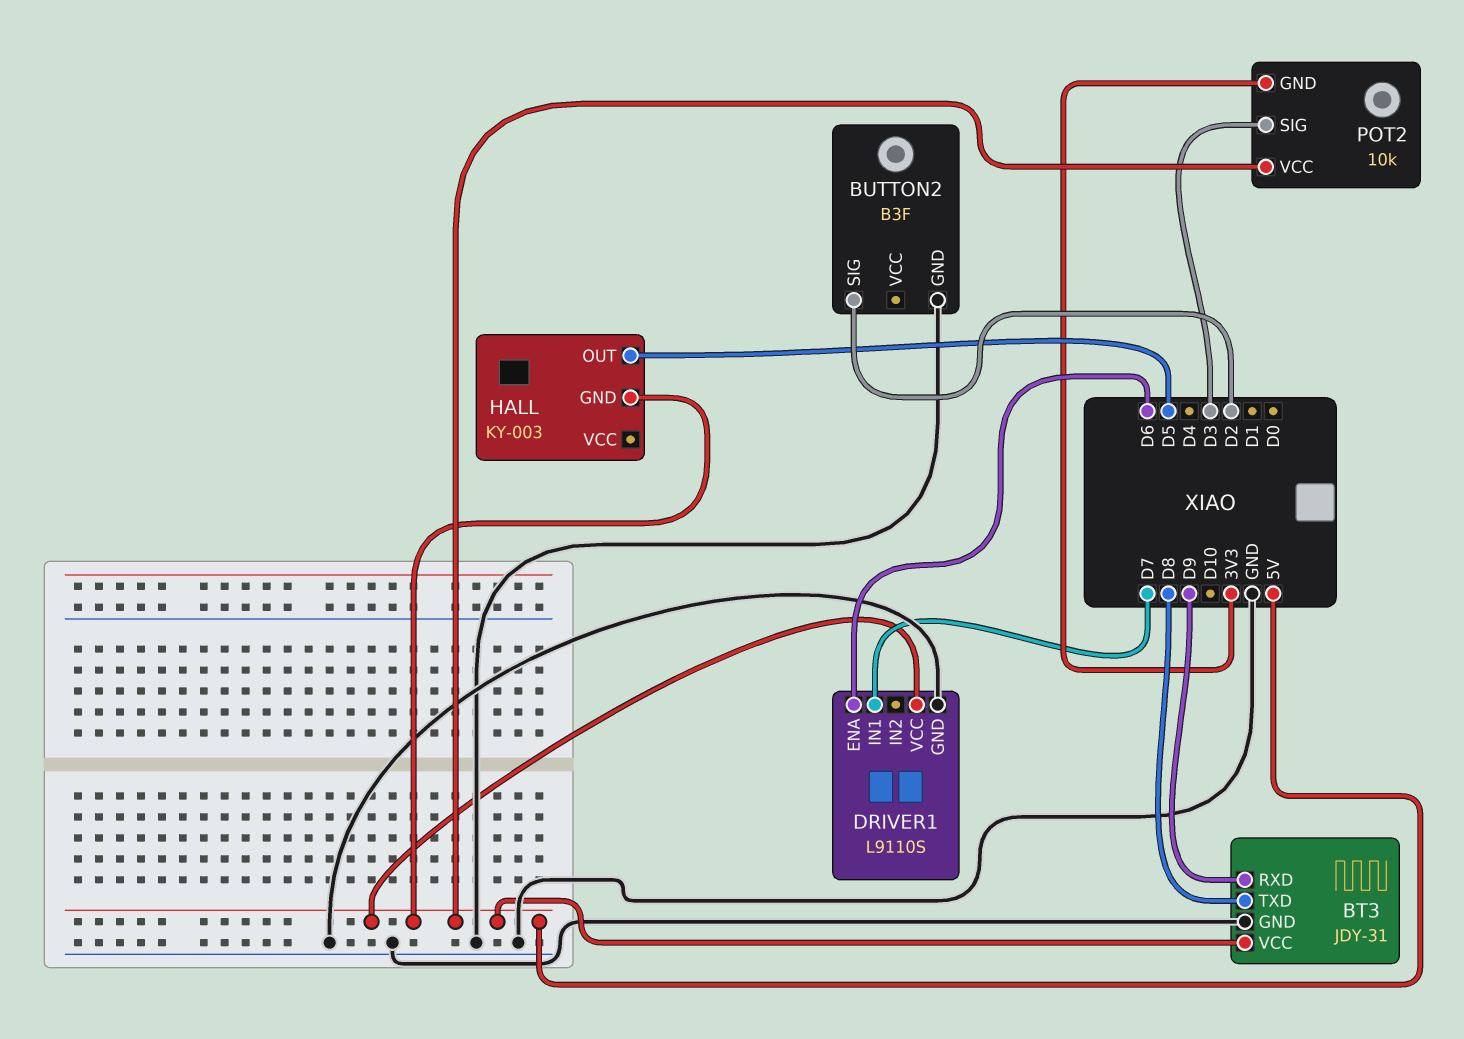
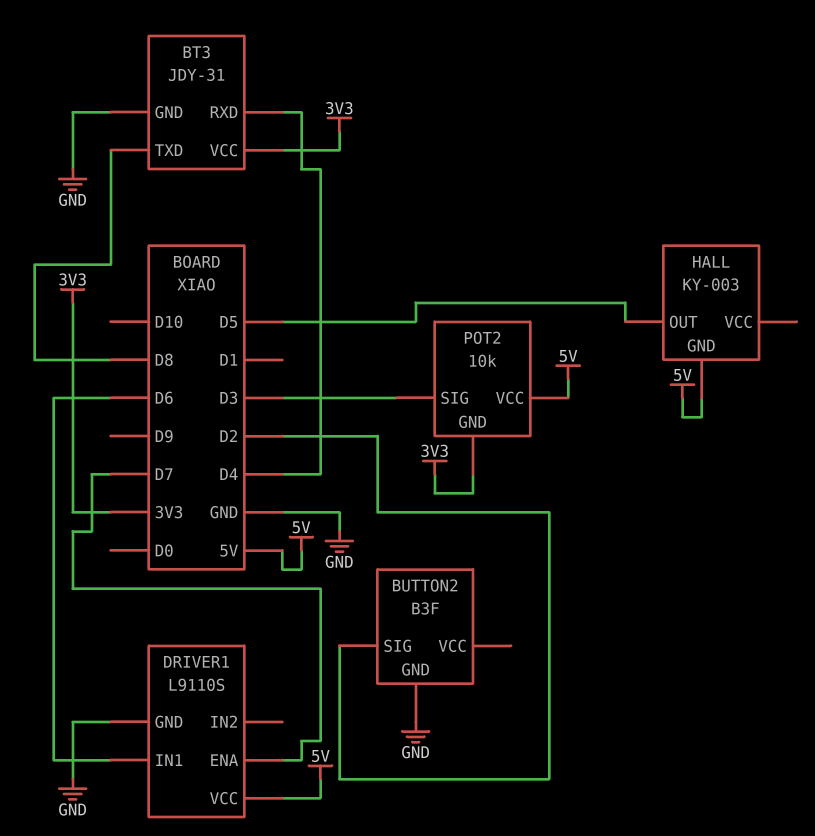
BT3 pin RXD: D9 -> D4
BT3 pin VCC: 5V -> 3V3
DRIVER1 pin ENA: D6 -> D7
DRIVER1 pin IN1: D7 -> D6

